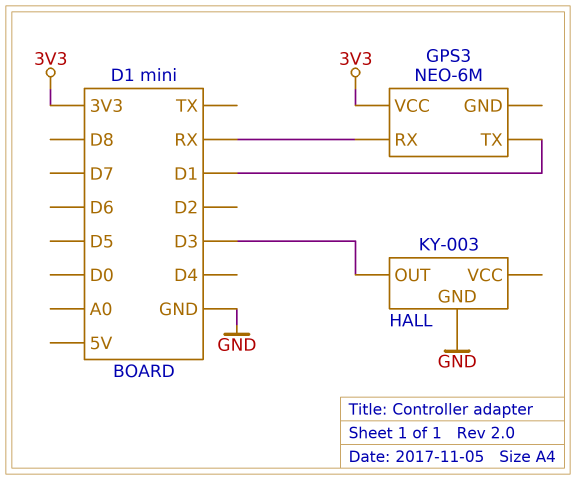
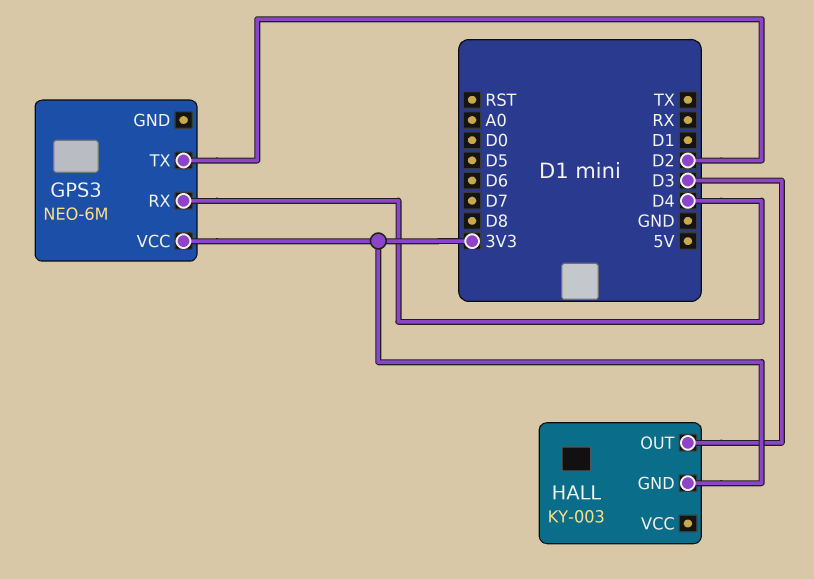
GPS3 pin RX: RX -> D4
GPS3 pin TX: D1 -> D2
HALL pin GND: GND -> 3V3

